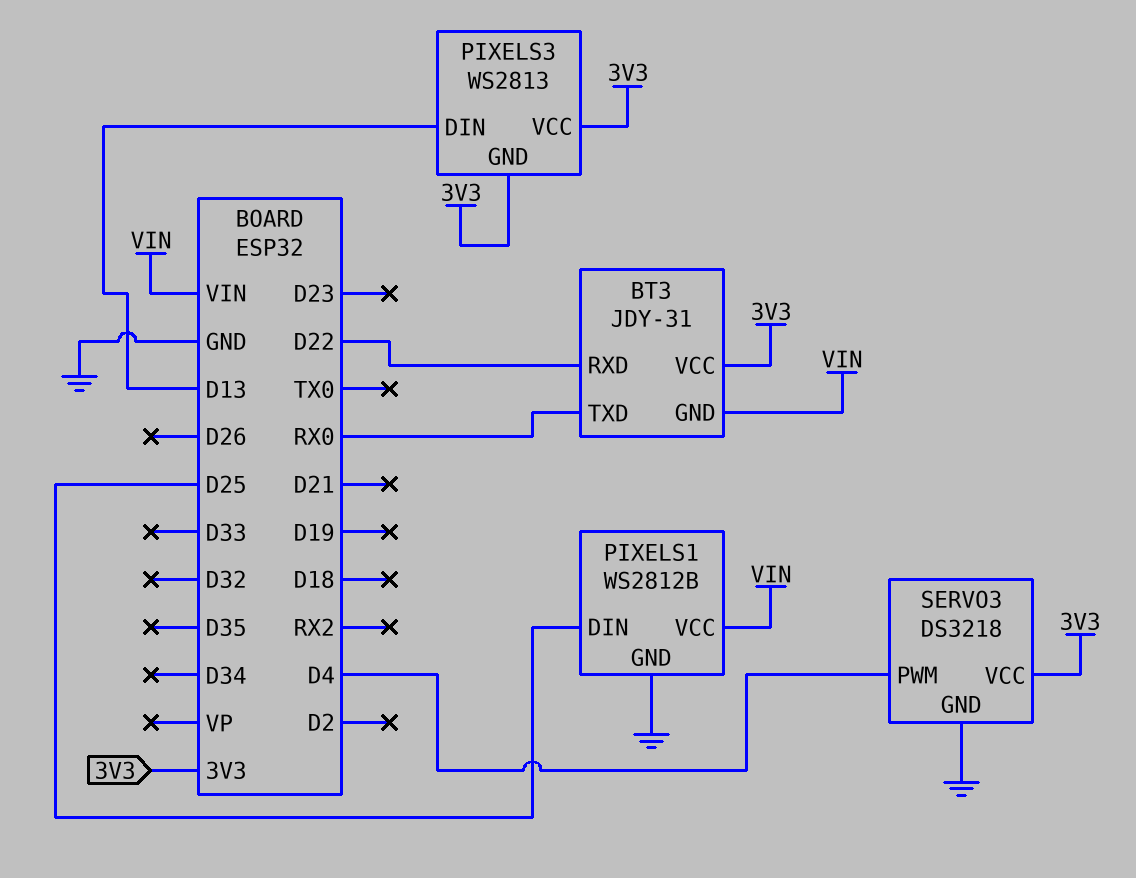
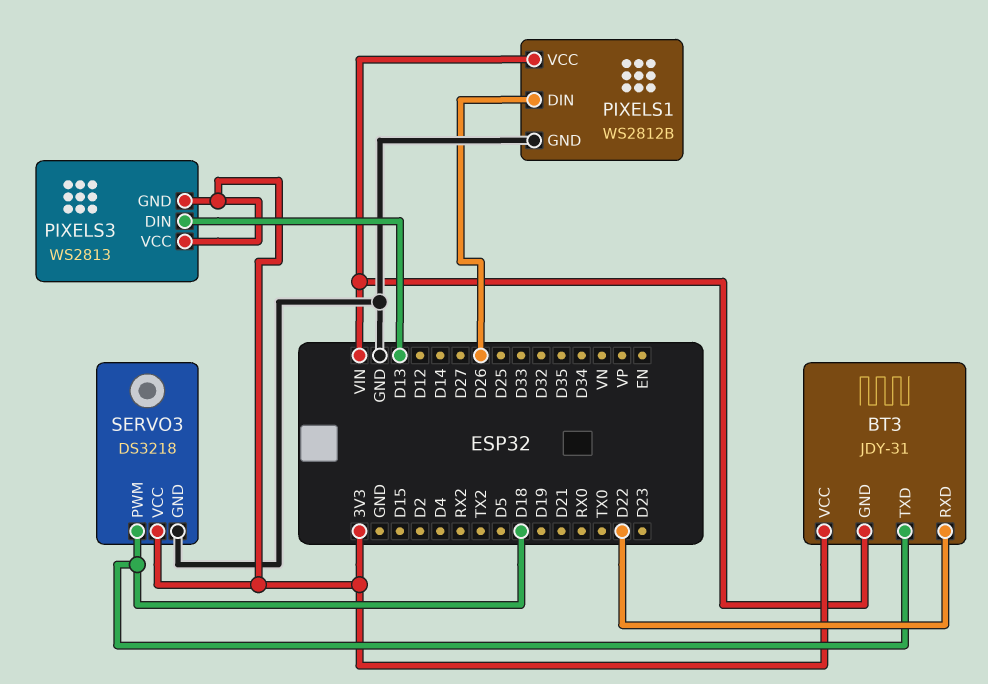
BT3 pin TXD: RX0 -> D18
PIXELS1 pin DIN: D25 -> D26
SERVO3 pin PWM: D4 -> D18

